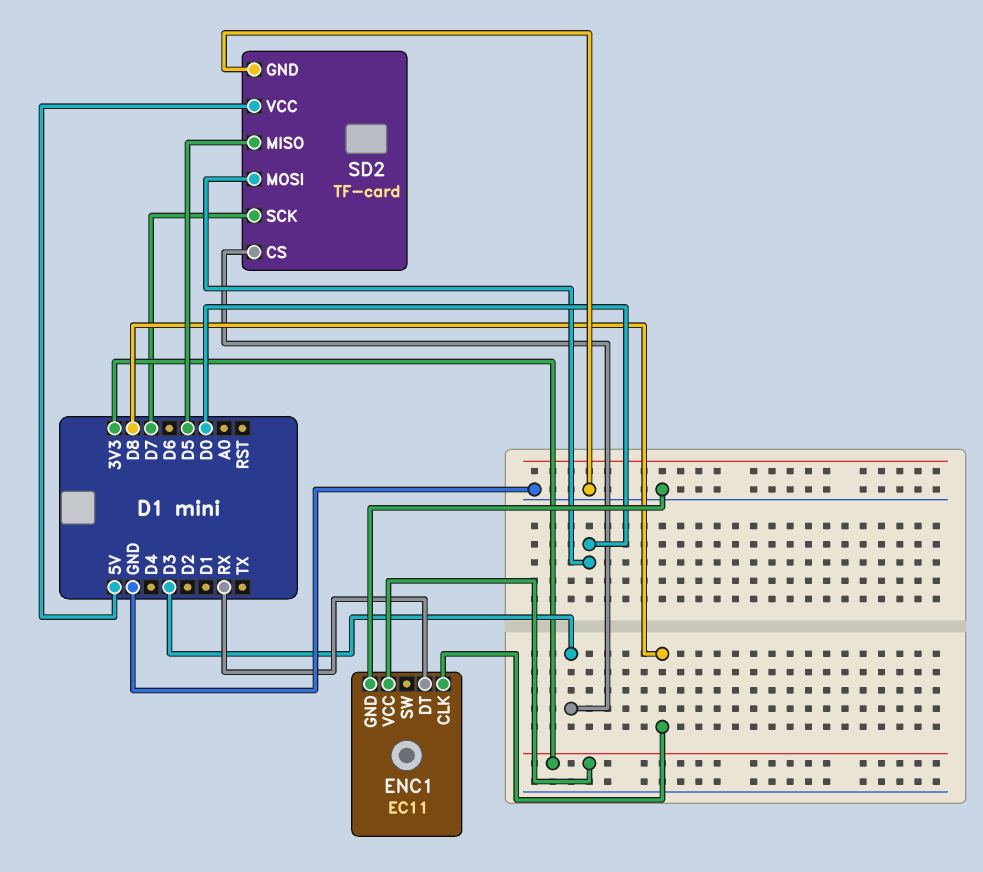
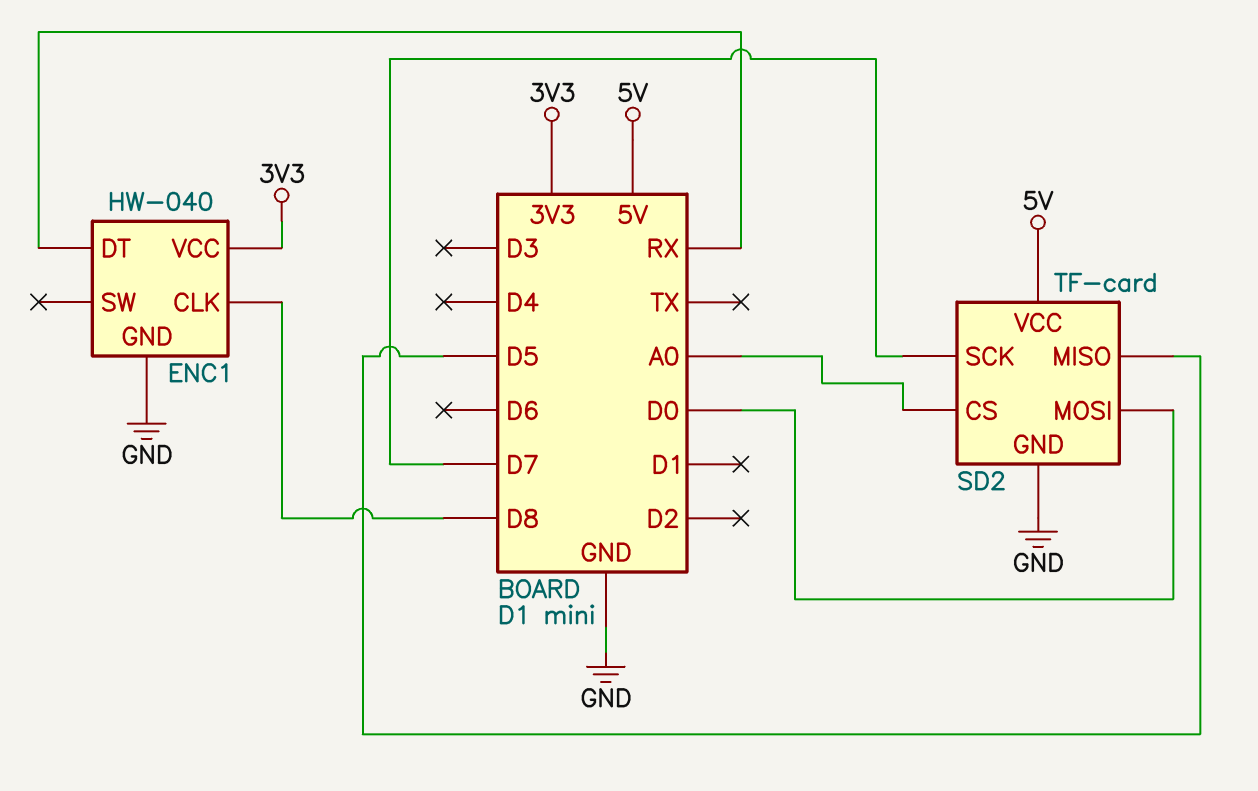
ENC1: EC11 -> HW-040
SD2 pin CS: D3 -> A0

